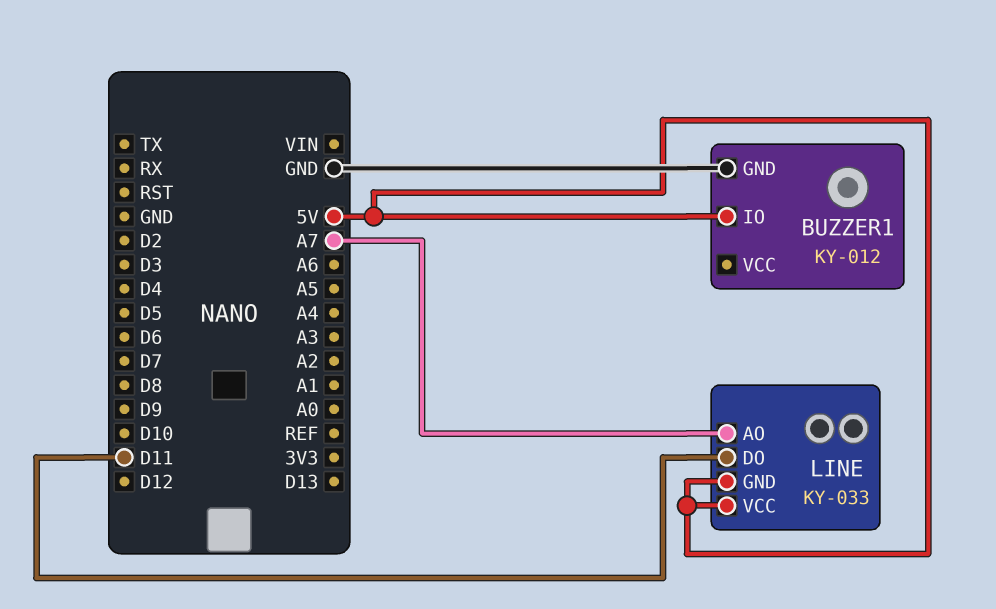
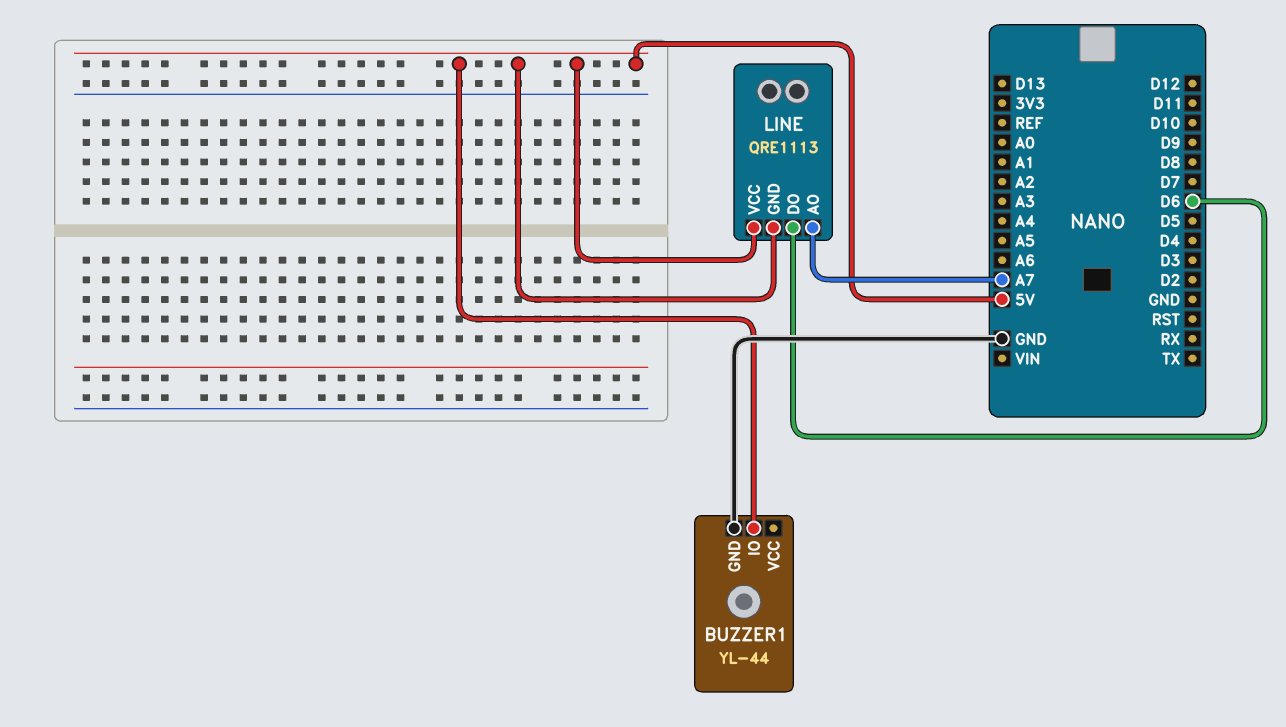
BUZZER1: KY-012 -> YL-44
LINE: KY-033 -> QRE1113
LINE pin DO: D11 -> D6

